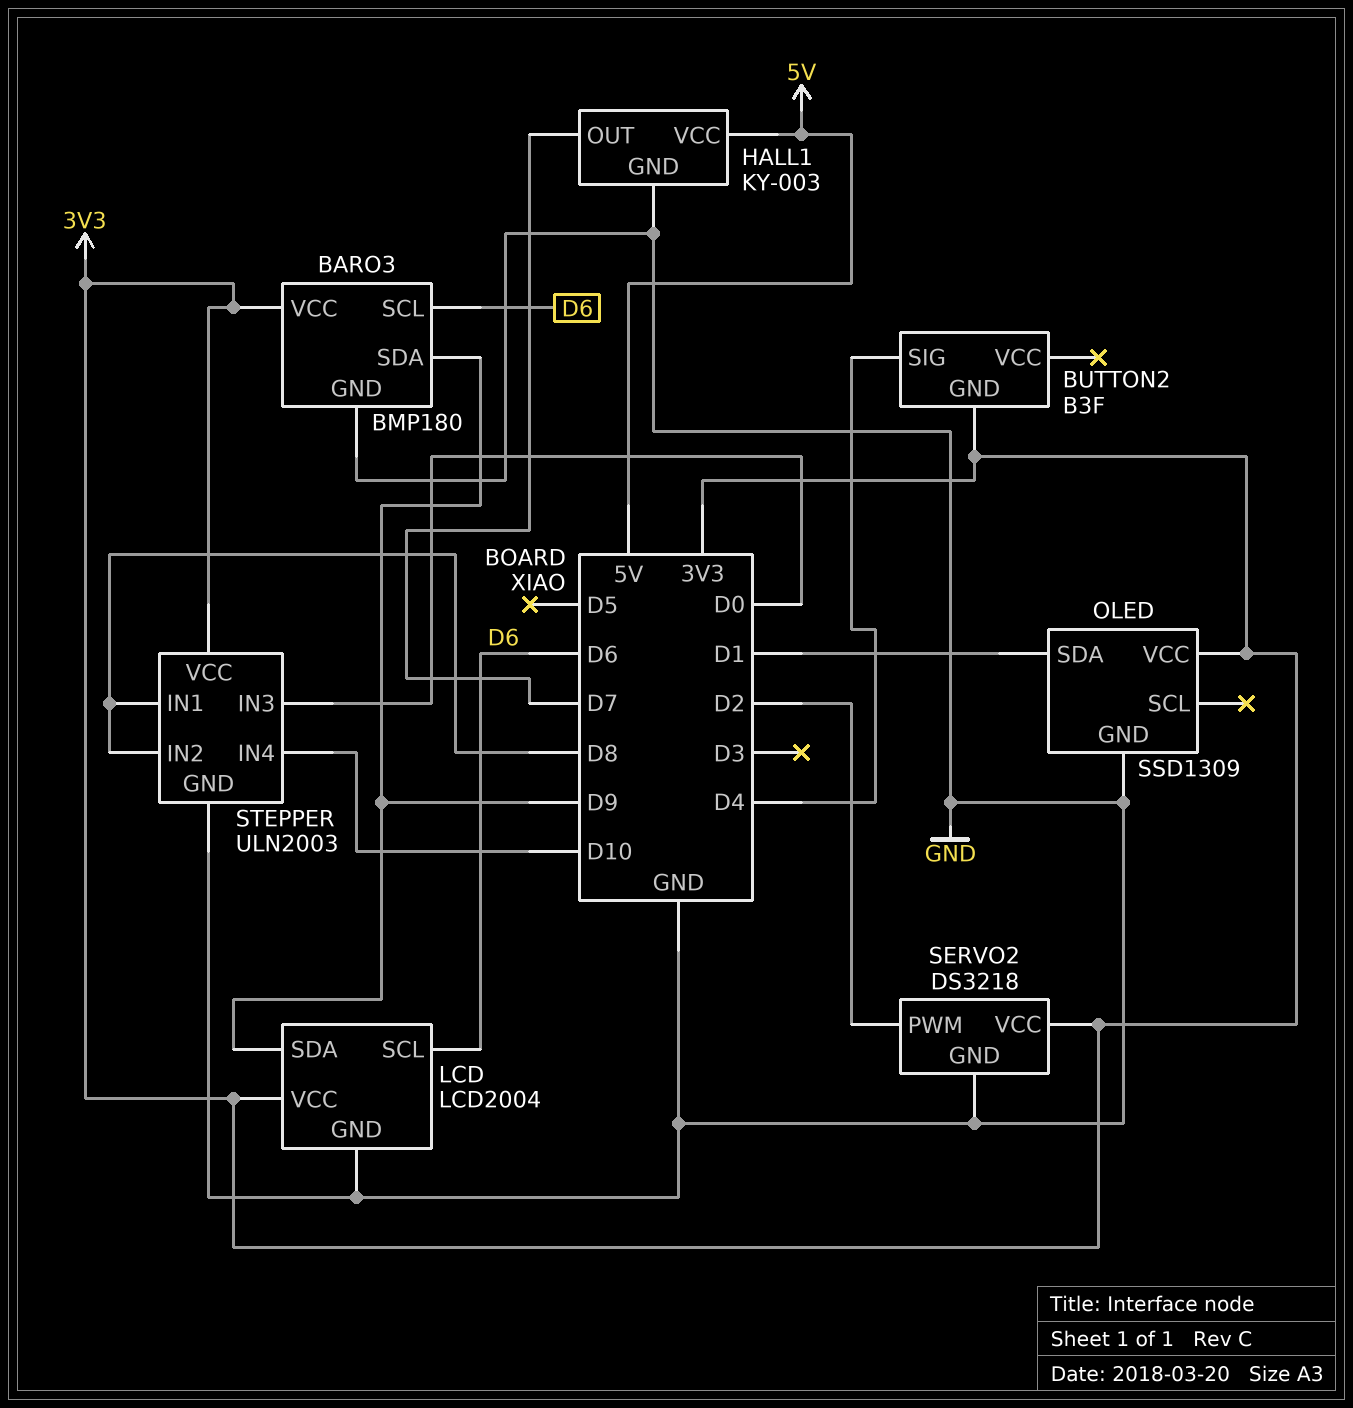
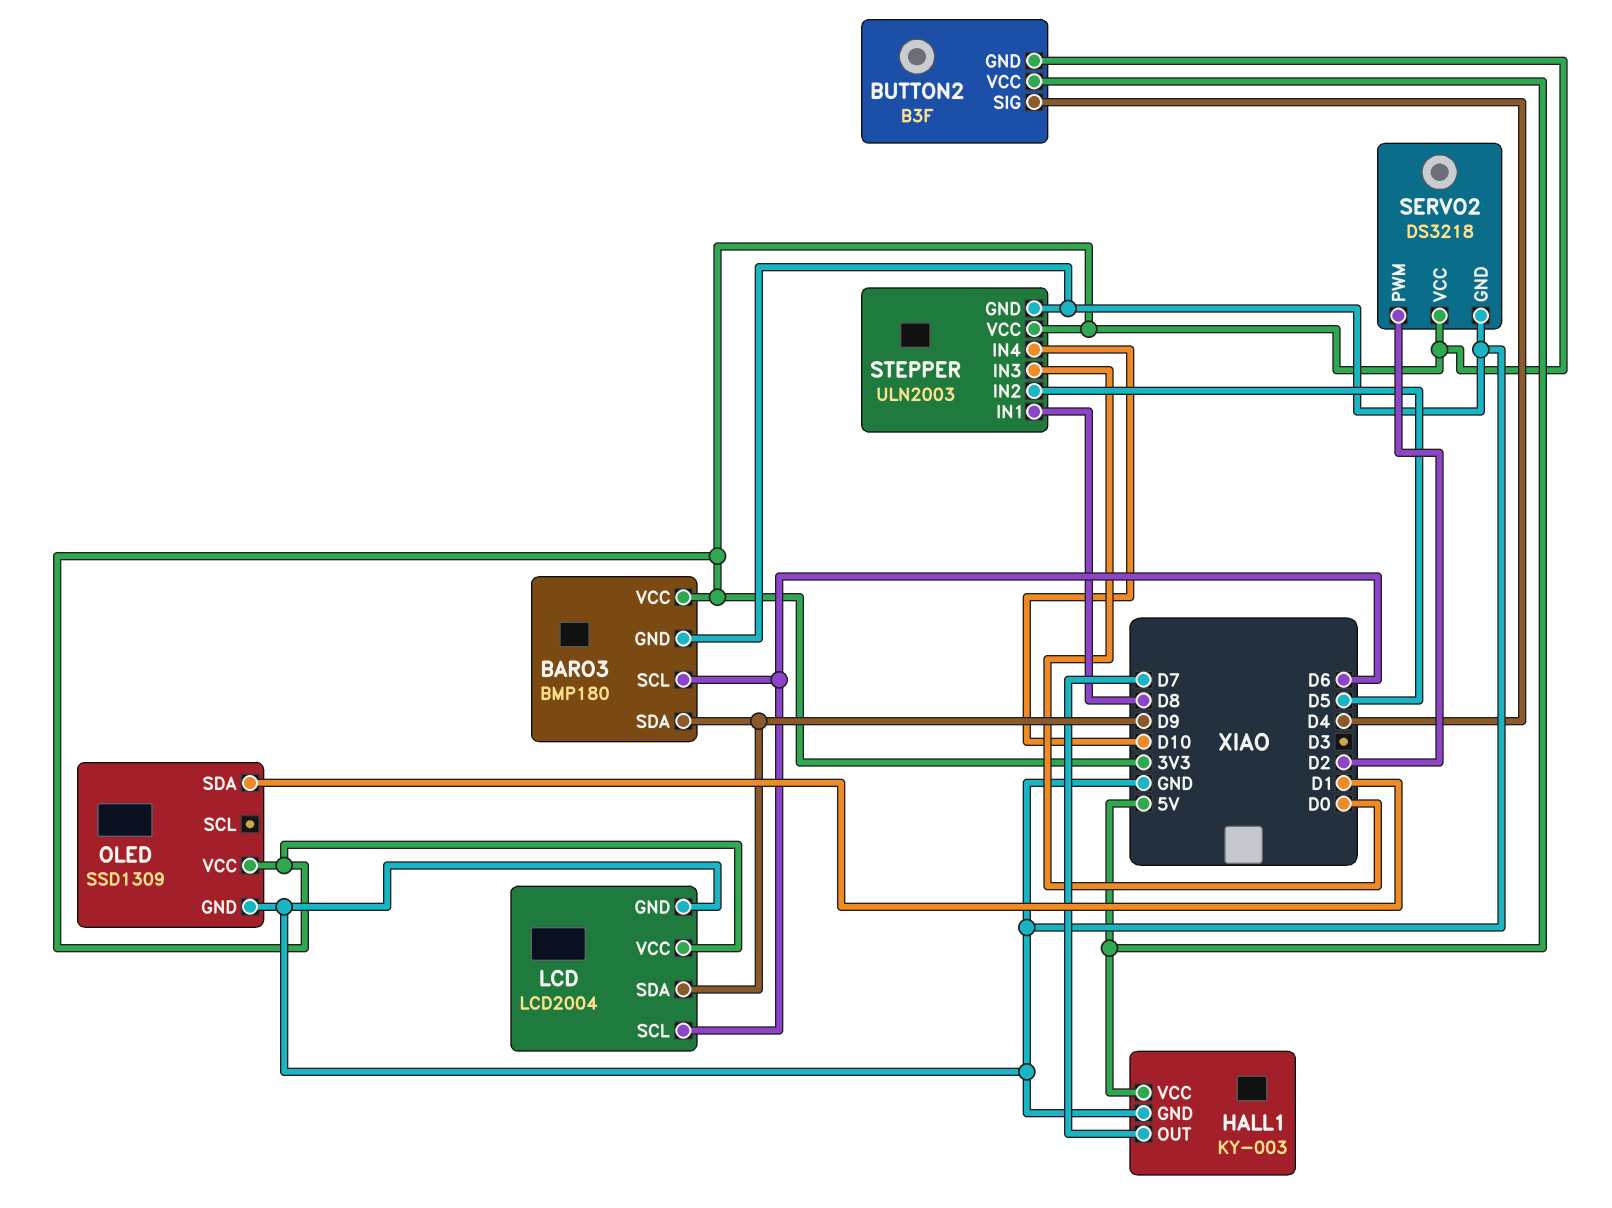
BUTTON2 pin VCC: none -> 5V
STEPPER pin IN2: D8 -> D5

